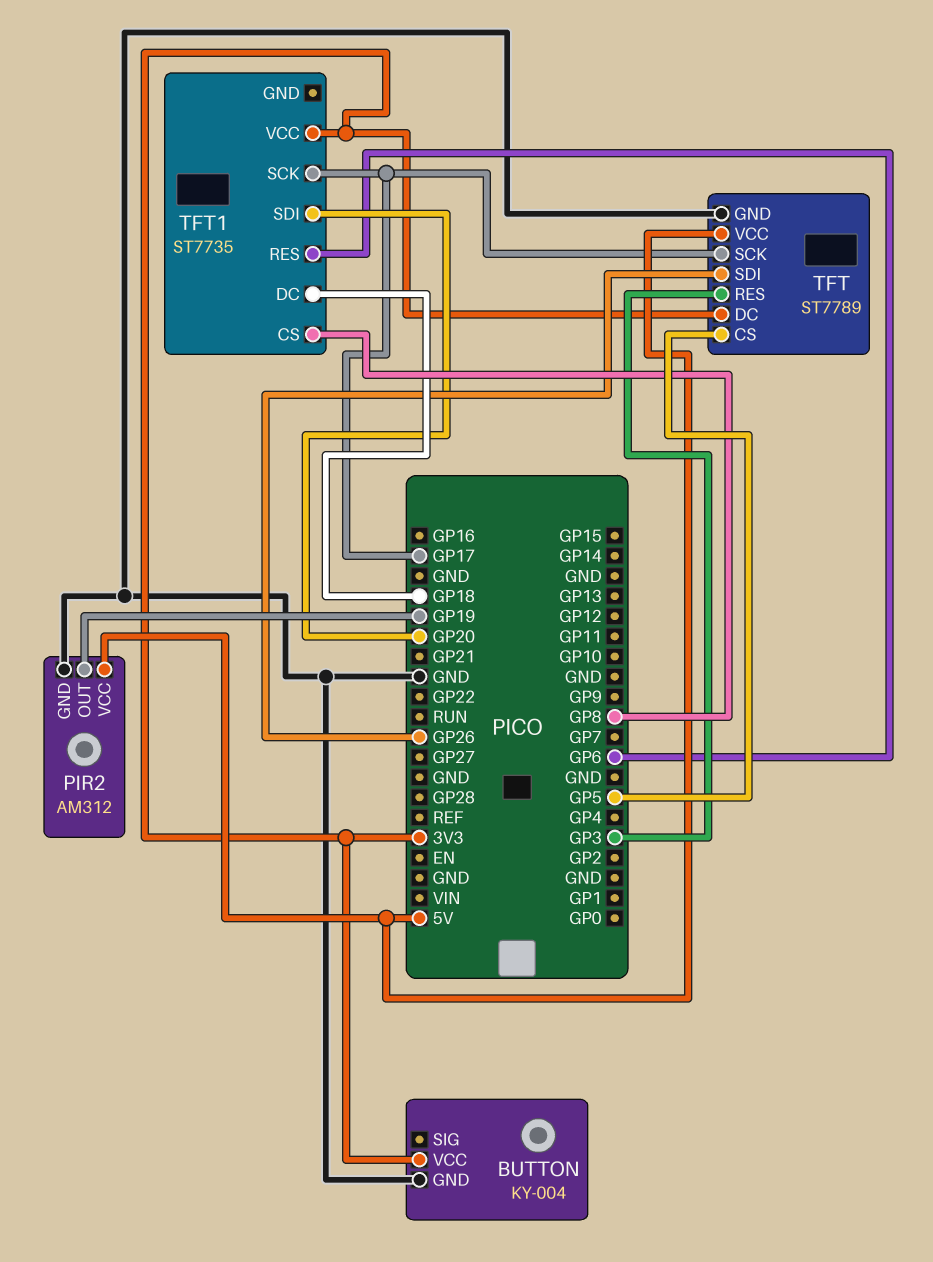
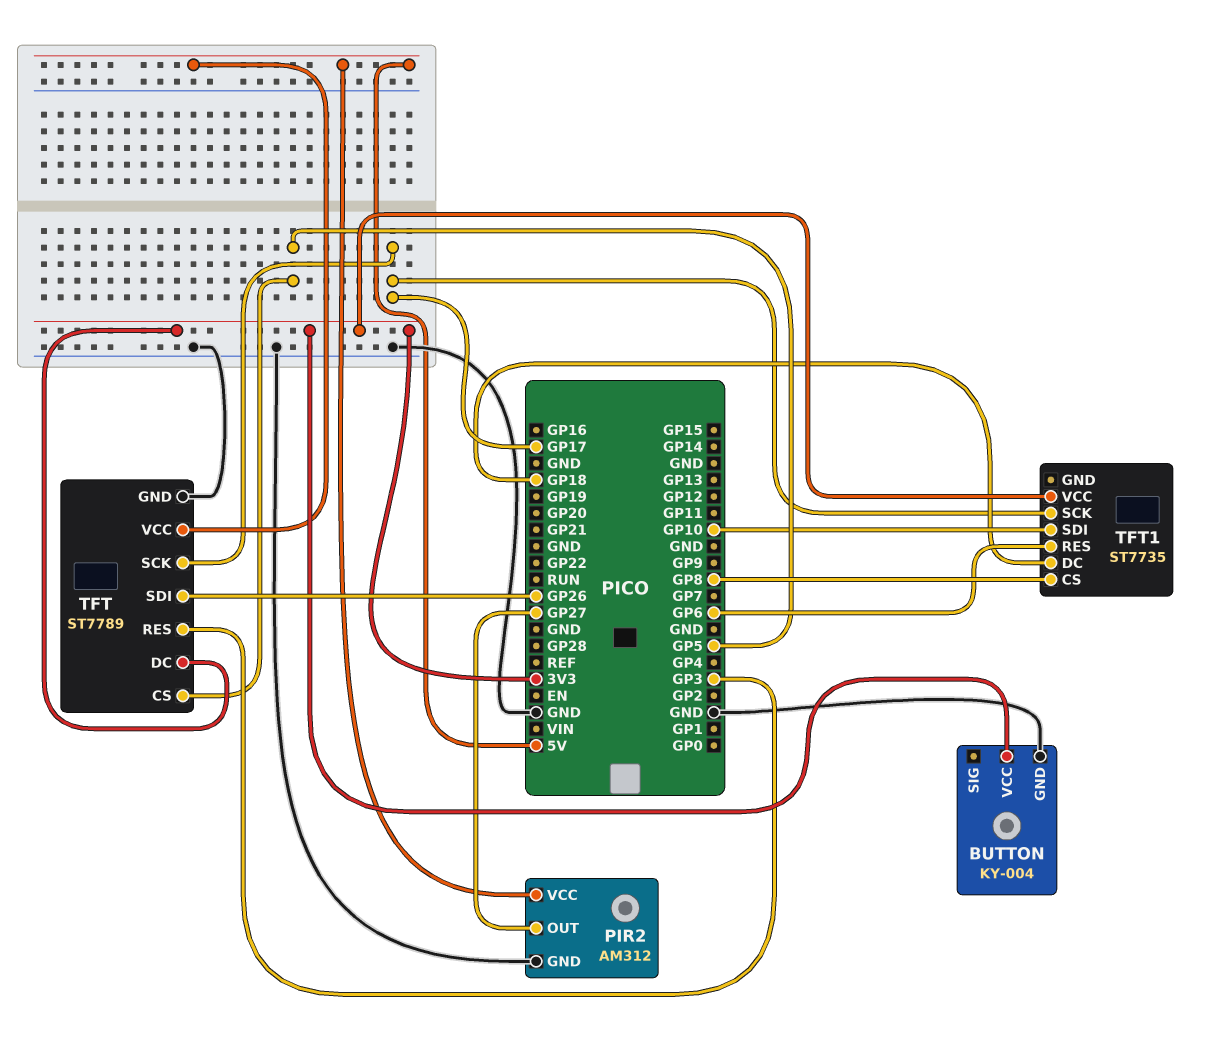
PIR2 pin OUT: GP19 -> GP27
TFT1 pin SDI: GP20 -> GP10

